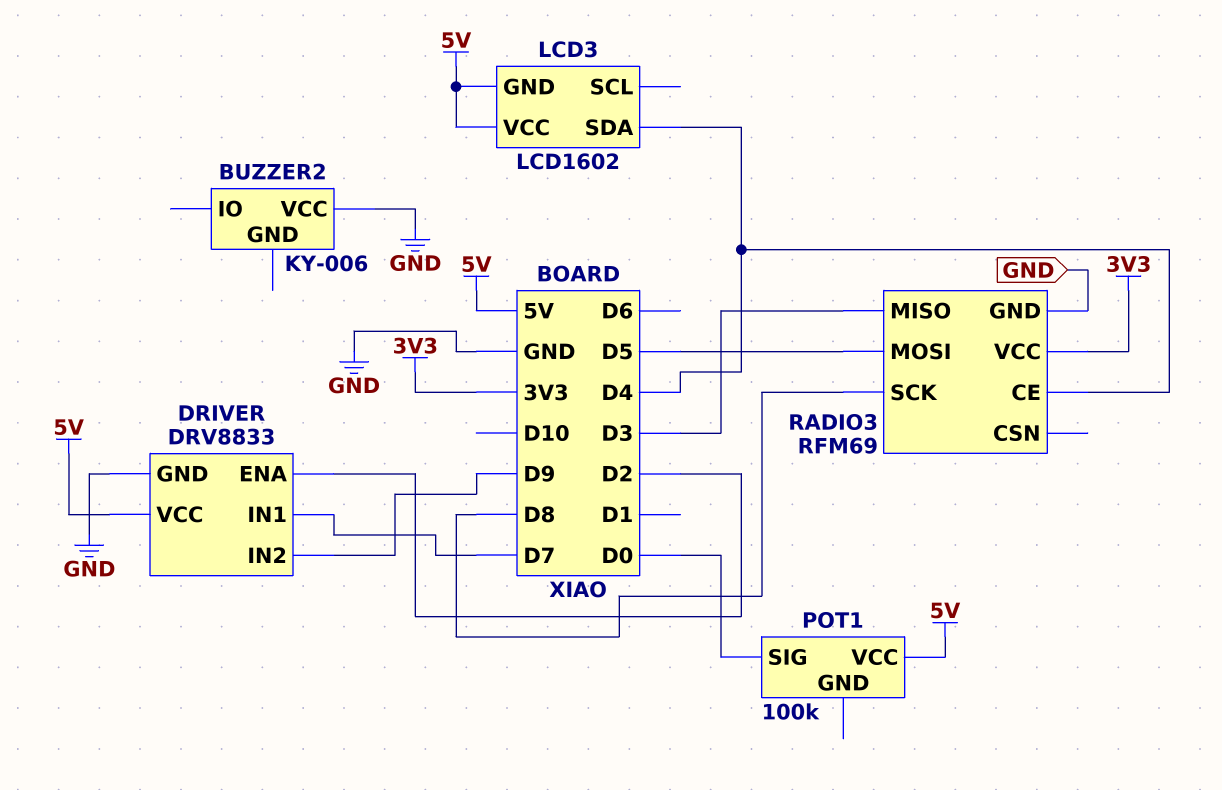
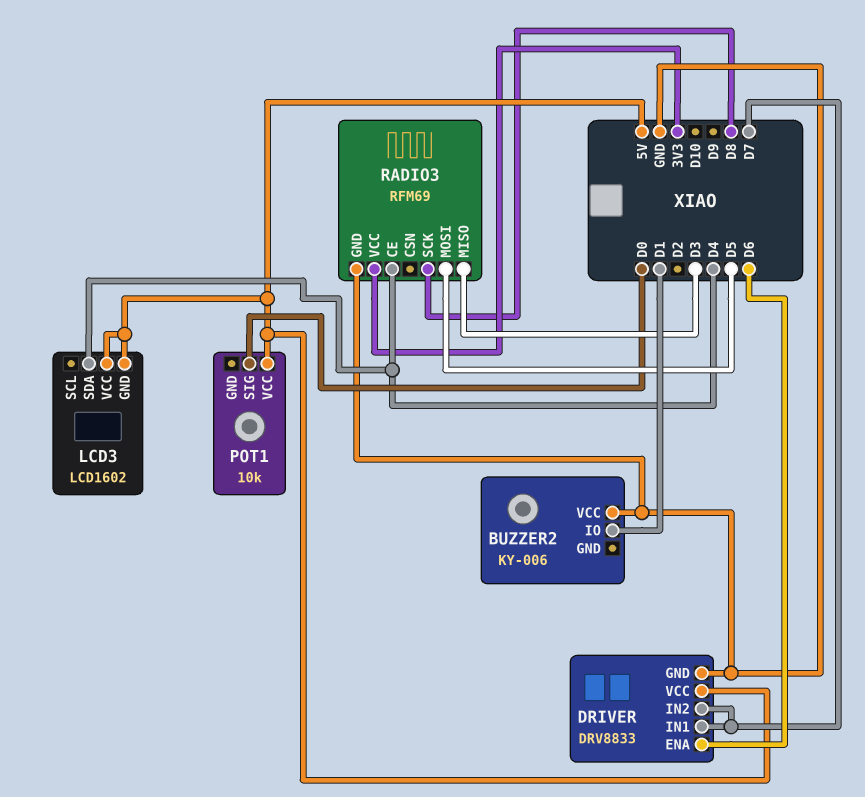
BUZZER2 pin IO: none -> D1
DRIVER pin ENA: D2 -> D6
DRIVER pin IN2: D9 -> D7
POT1: 100k -> 10k

